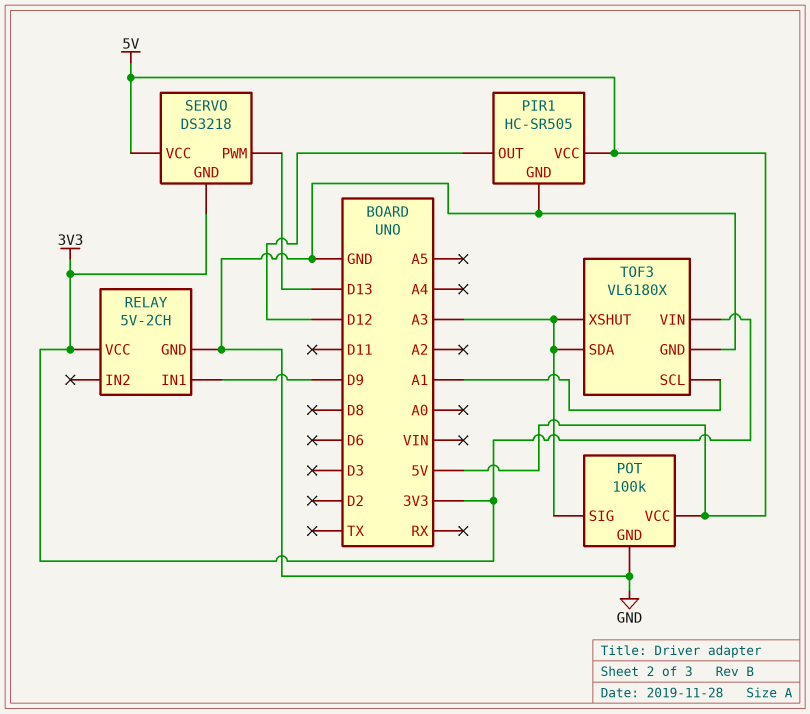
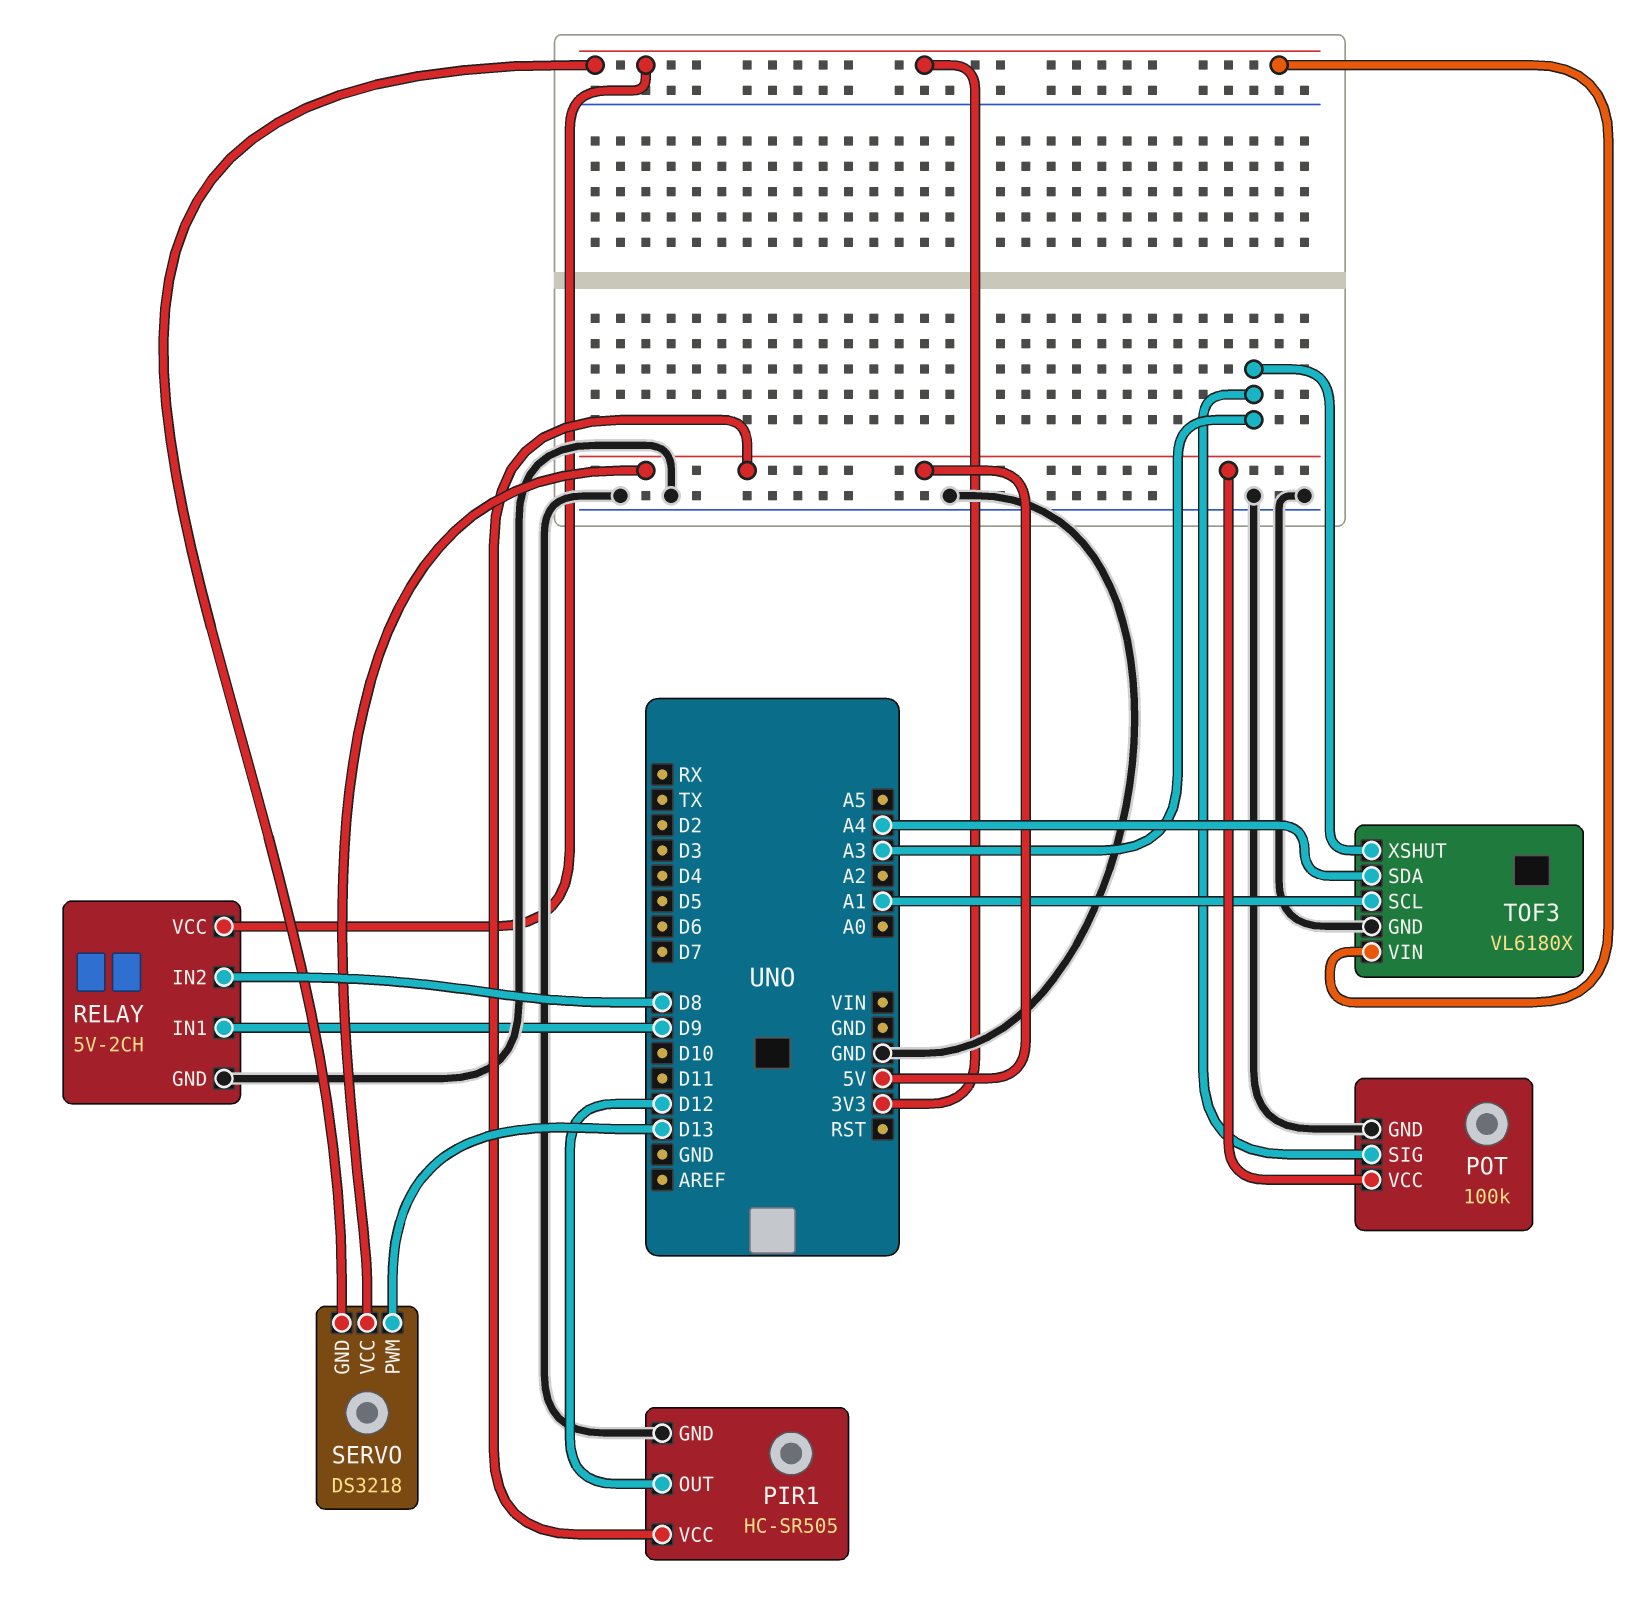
RELAY pin IN2: none -> D8
TOF3 pin SDA: A3 -> A4

